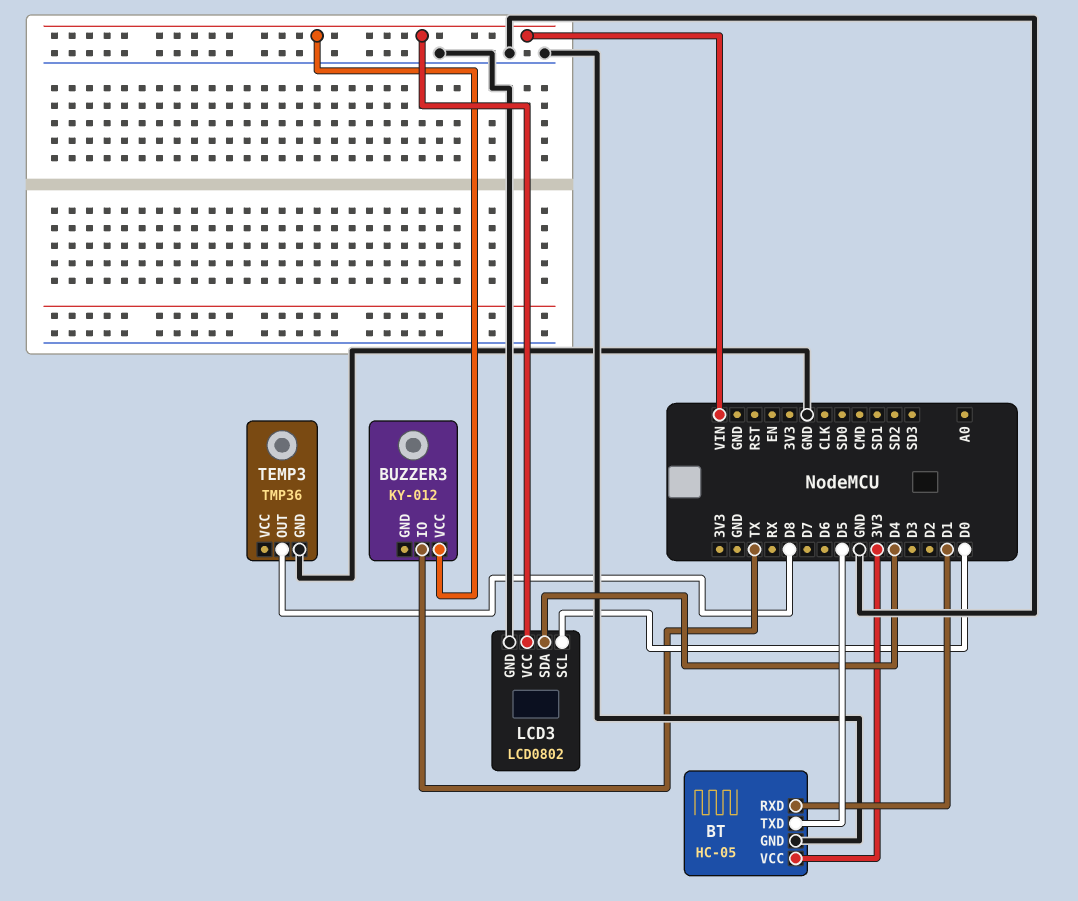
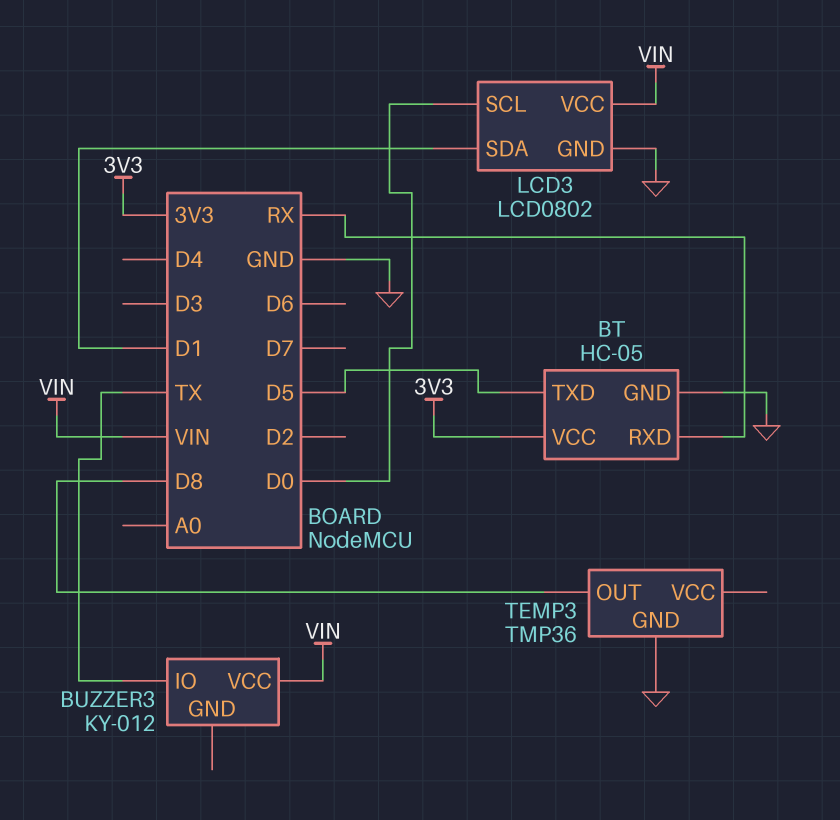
BT pin RXD: D1 -> RX
LCD3 pin SDA: D4 -> D1

